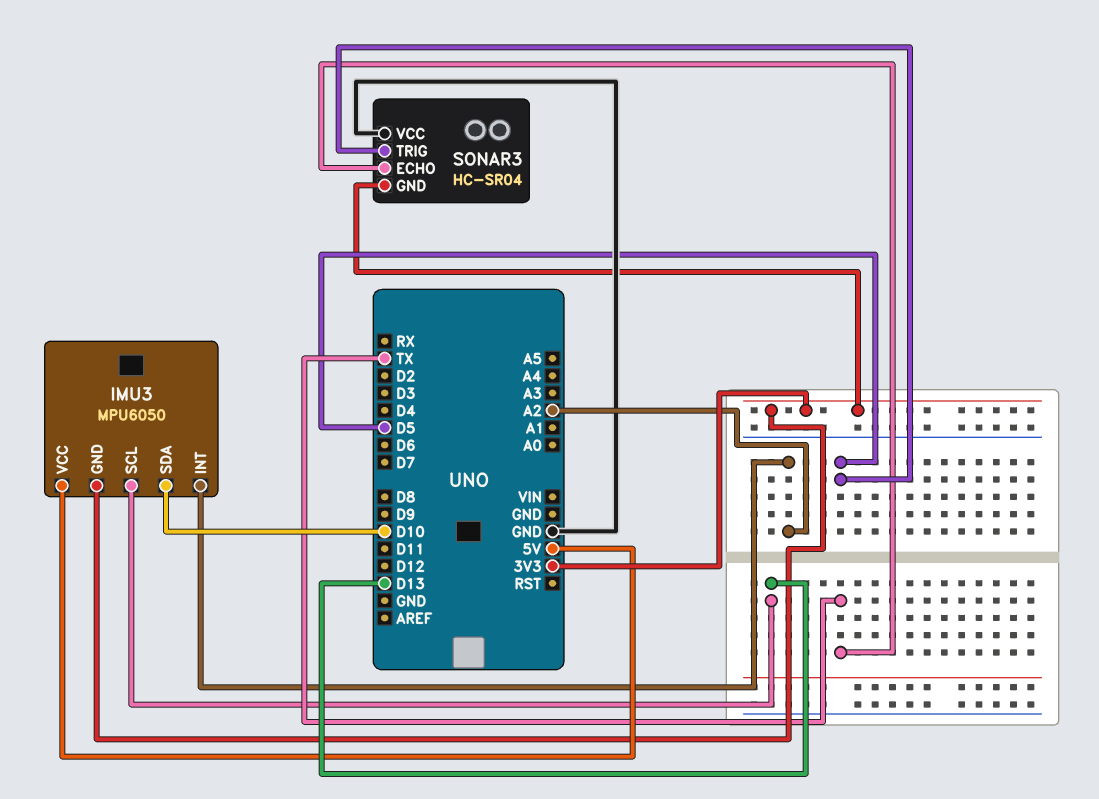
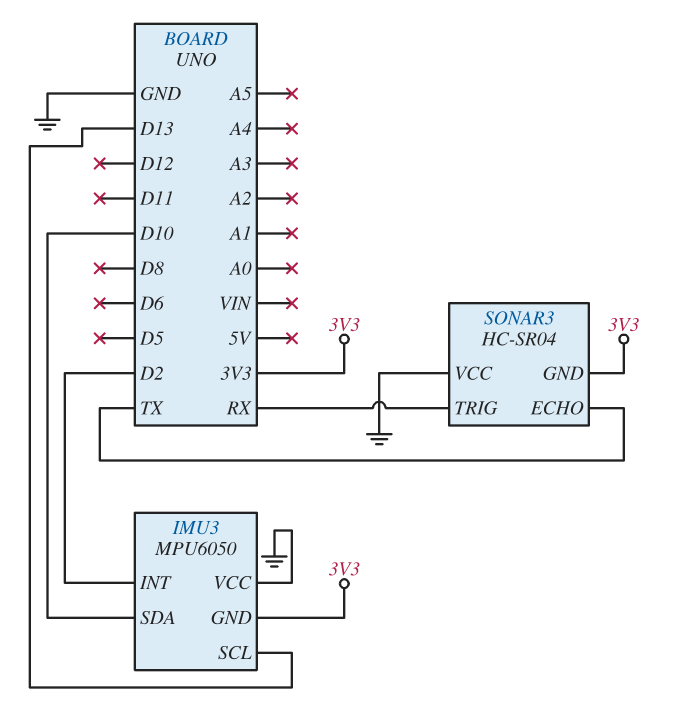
IMU3 pin INT: A2 -> D2
IMU3 pin VCC: 5V -> GND
SONAR3 pin TRIG: D5 -> RX

